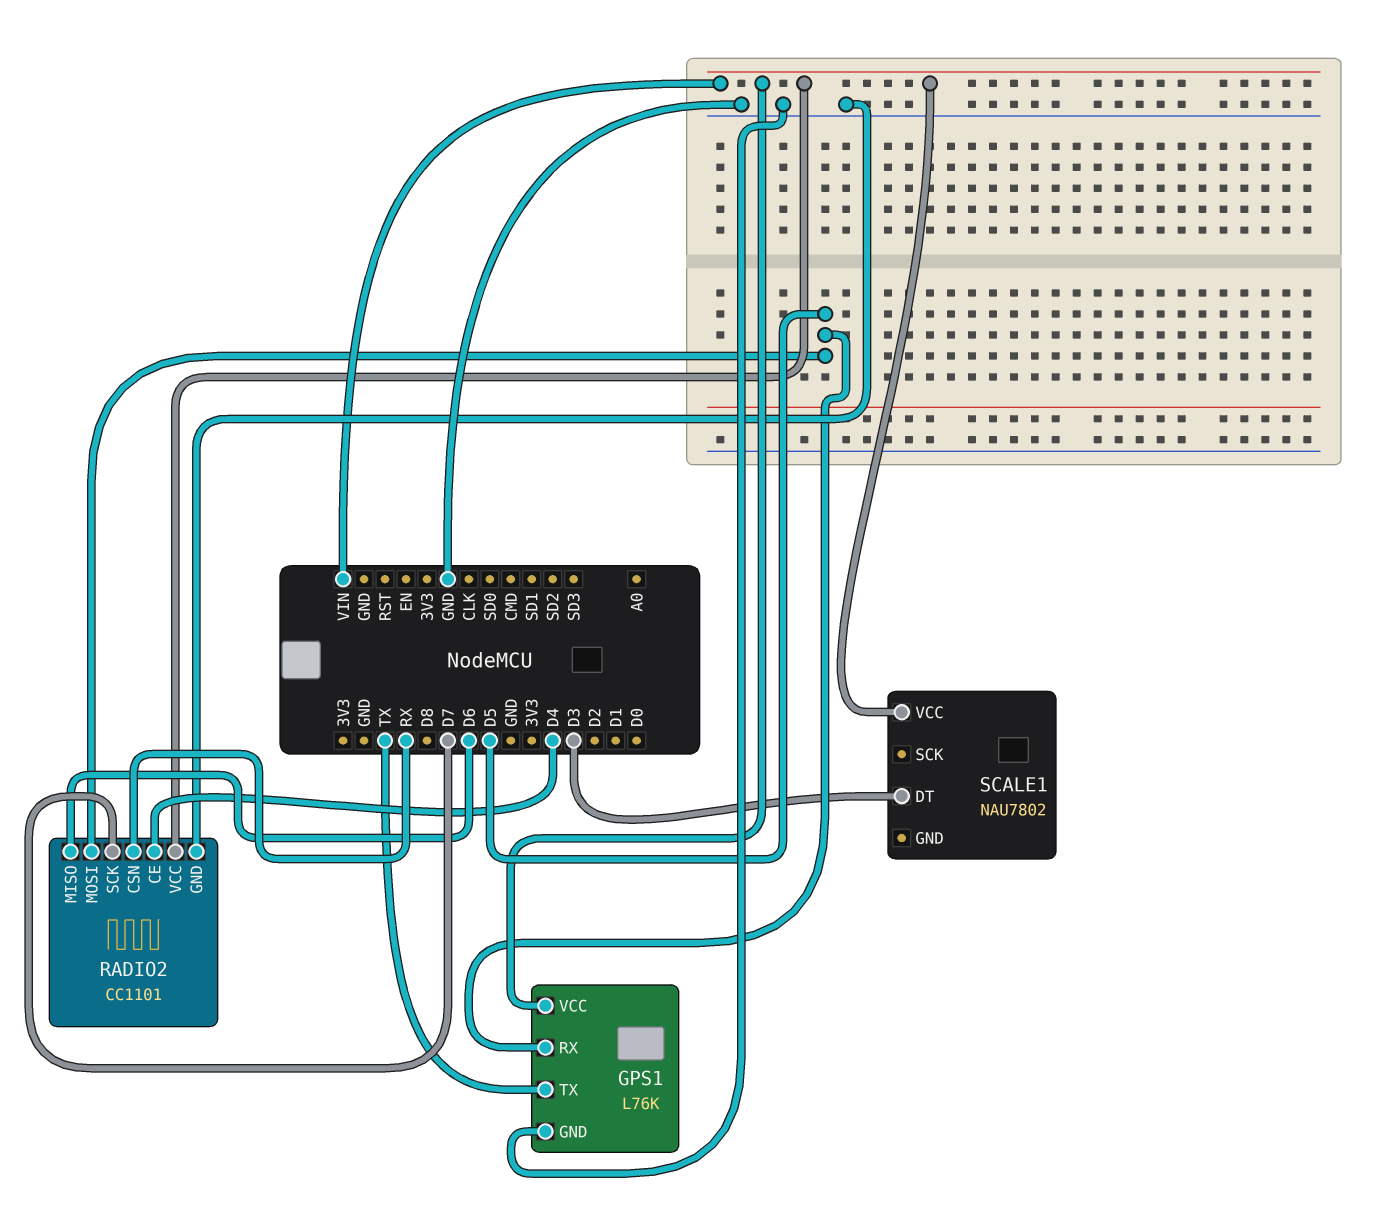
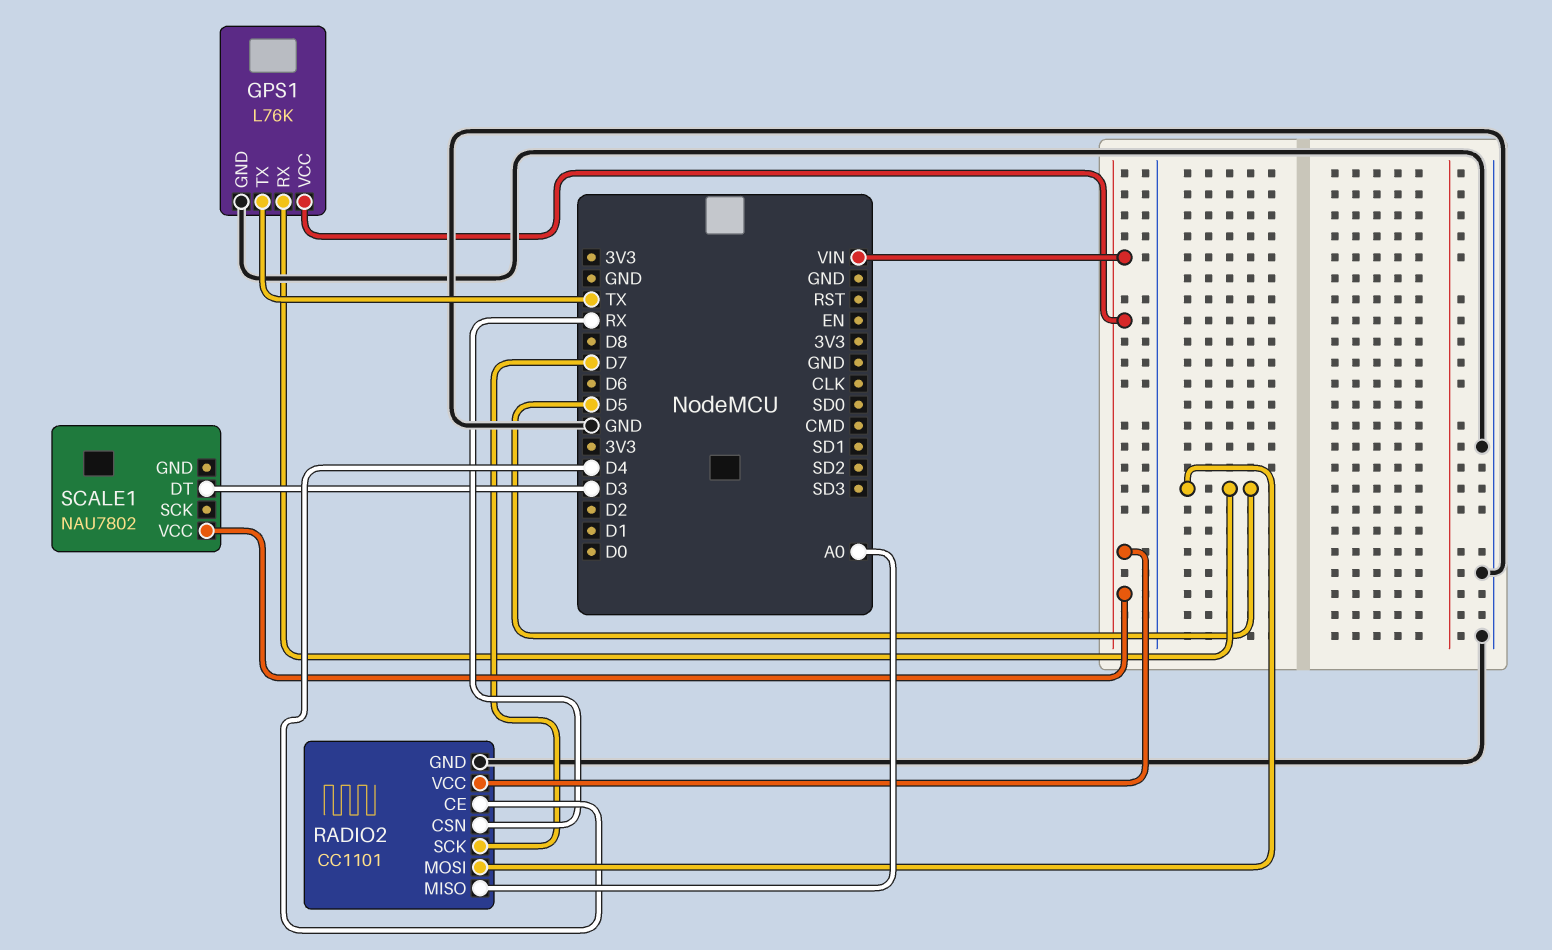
RADIO2 pin MISO: D6 -> A0

